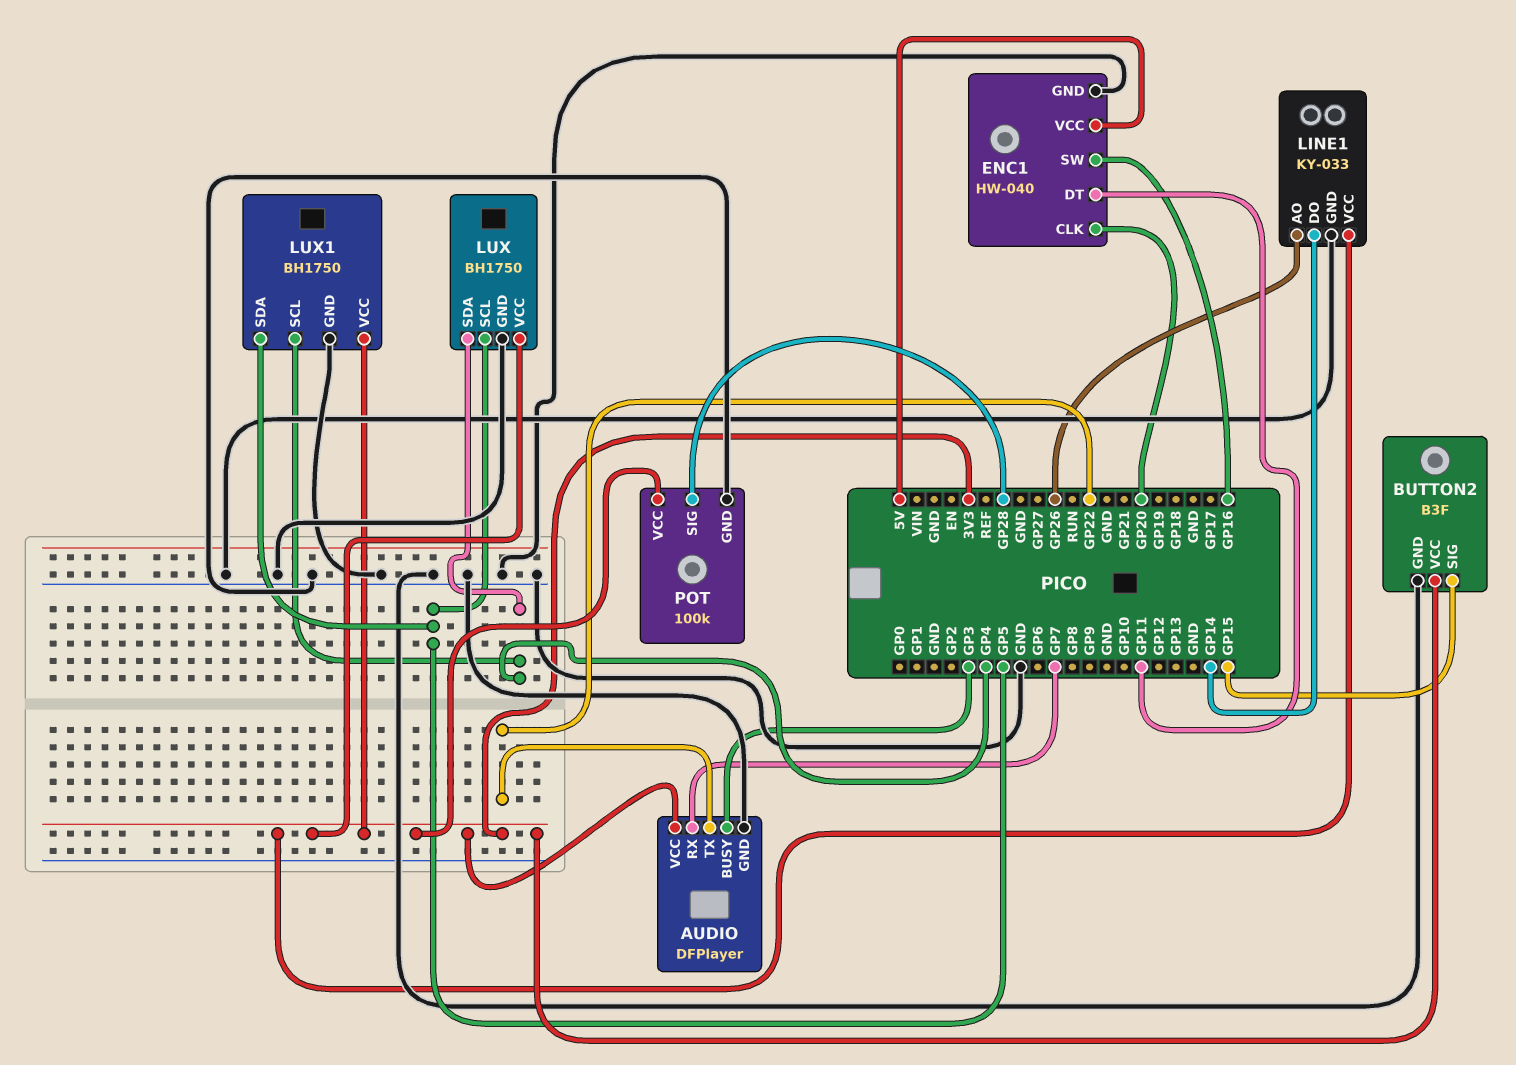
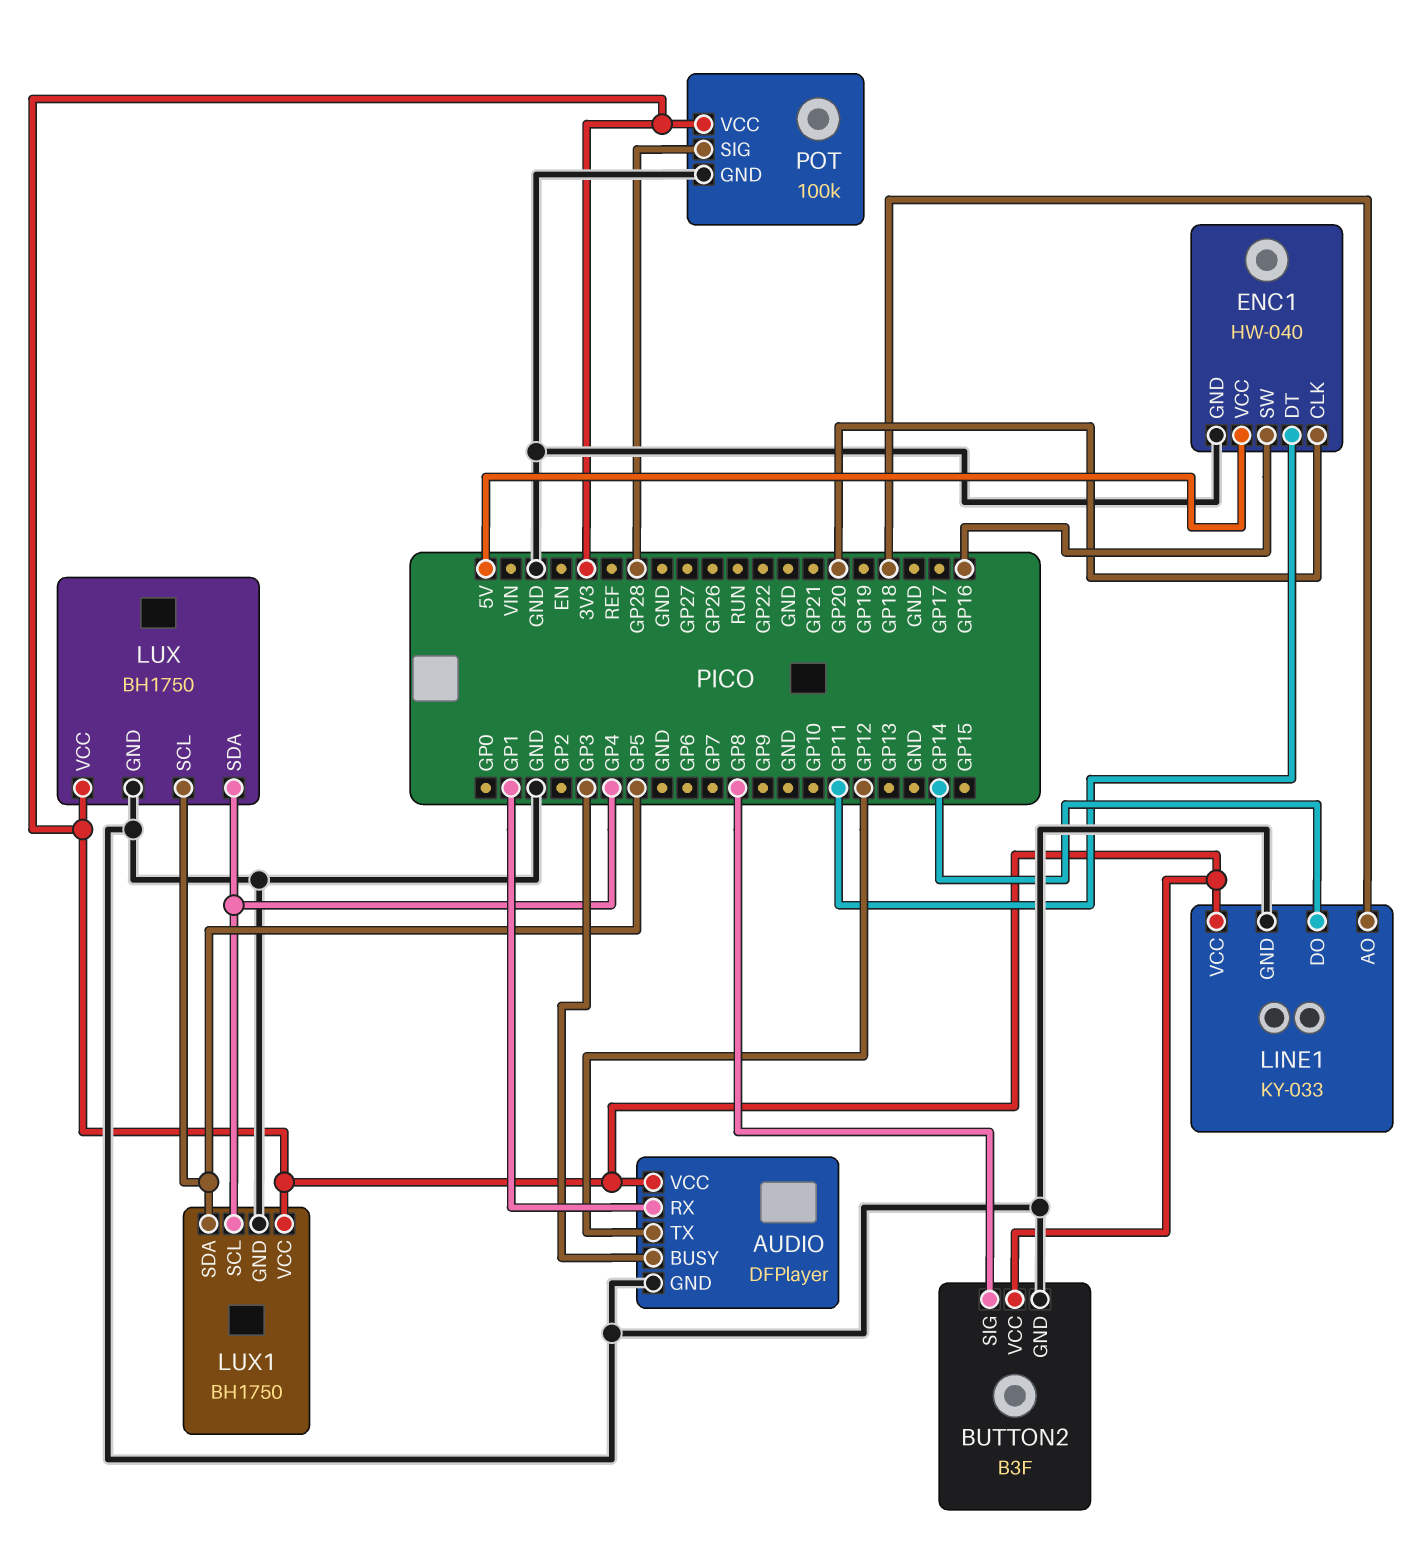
AUDIO pin RX: GP7 -> GP1
AUDIO pin TX: GP22 -> GP12
BUTTON2 pin SIG: GP15 -> GP8
LINE1 pin AO: GP26 -> GP18

